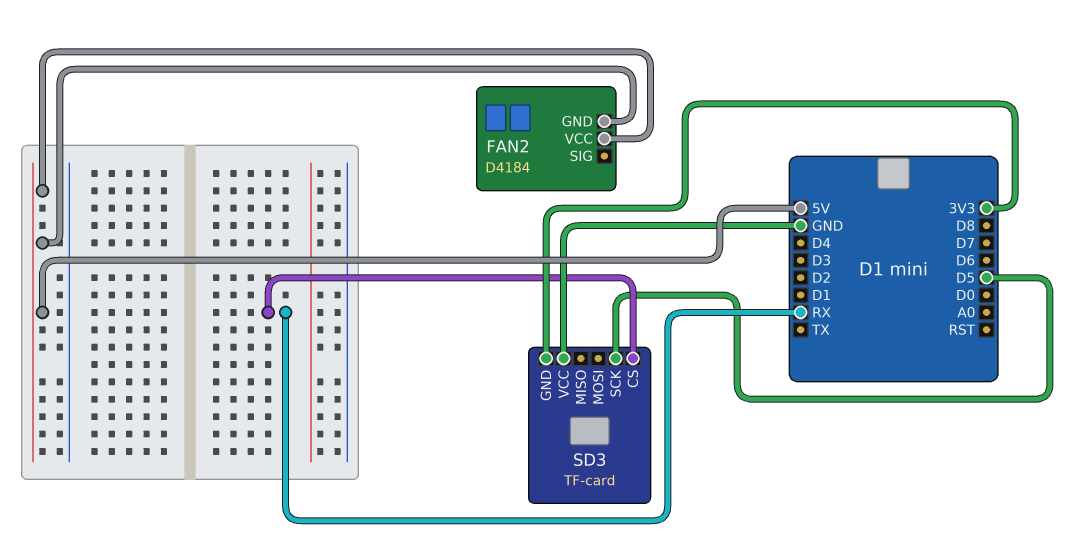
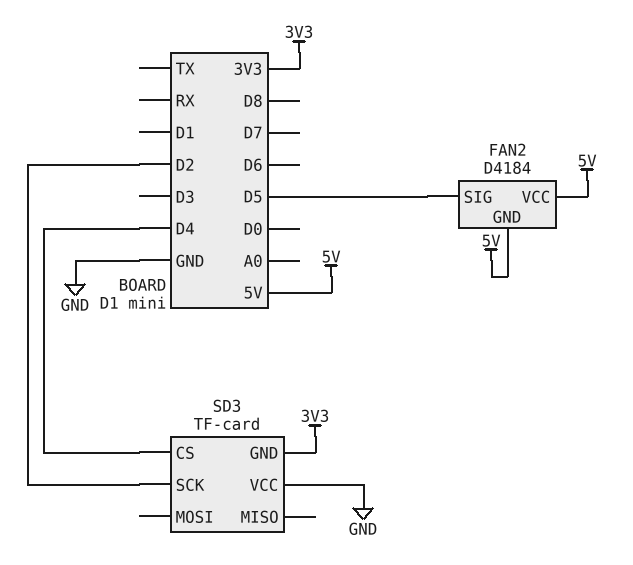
FAN2 pin SIG: none -> D5
SD3 pin CS: RX -> D4
SD3 pin SCK: D5 -> D2

